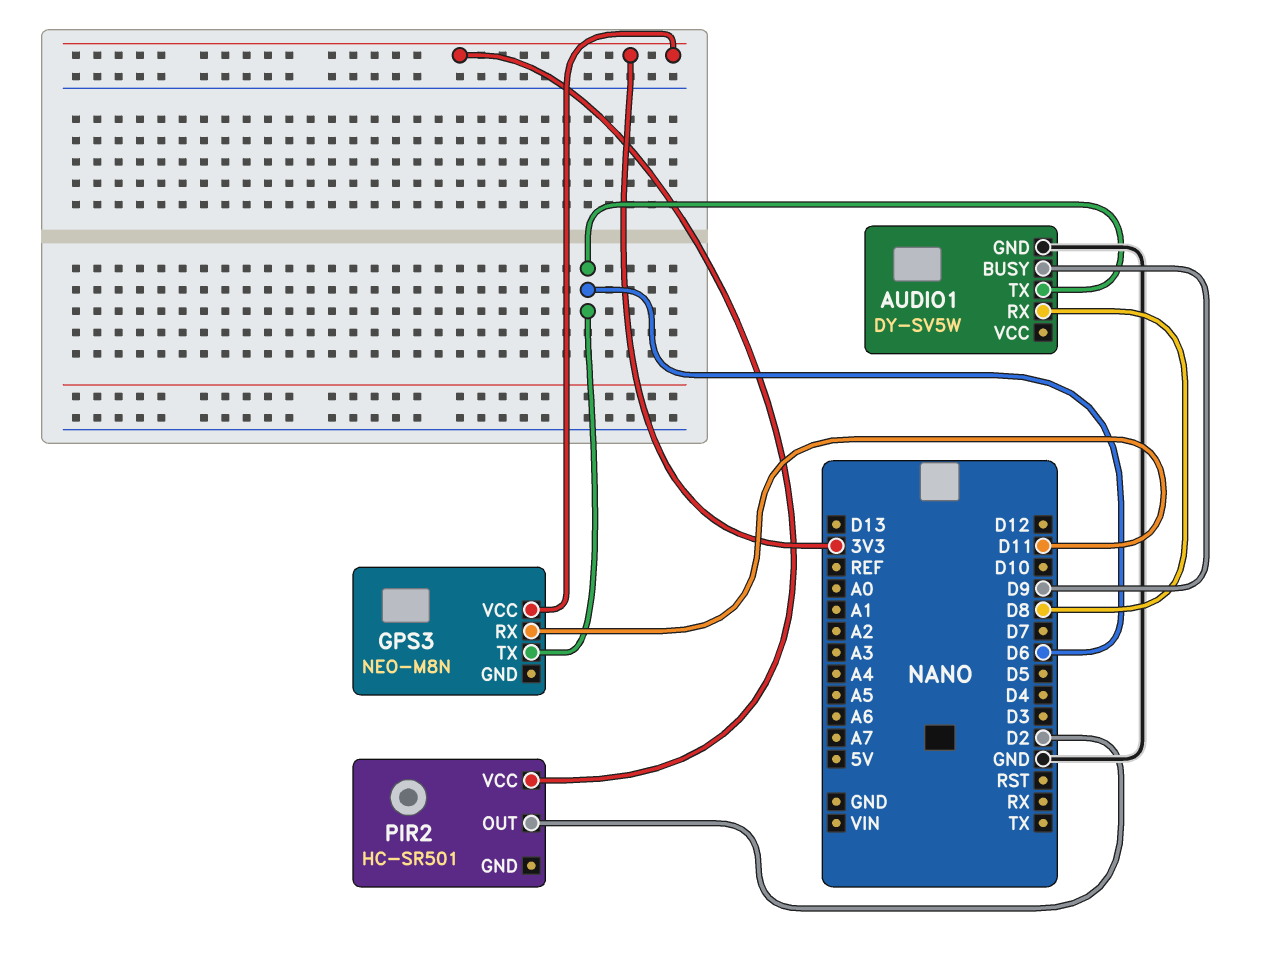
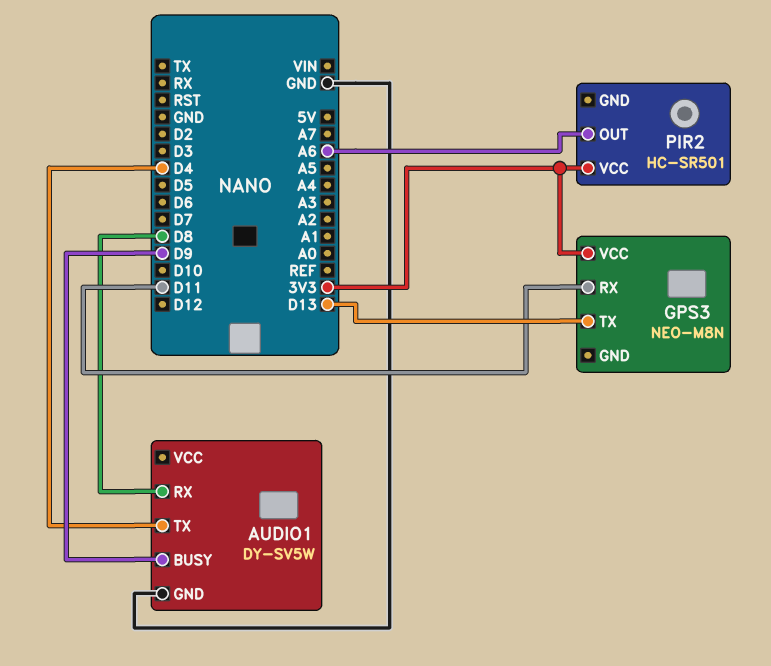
AUDIO1 pin TX: D6 -> D4
GPS3 pin TX: D6 -> D13
PIR2 pin OUT: D2 -> A6

